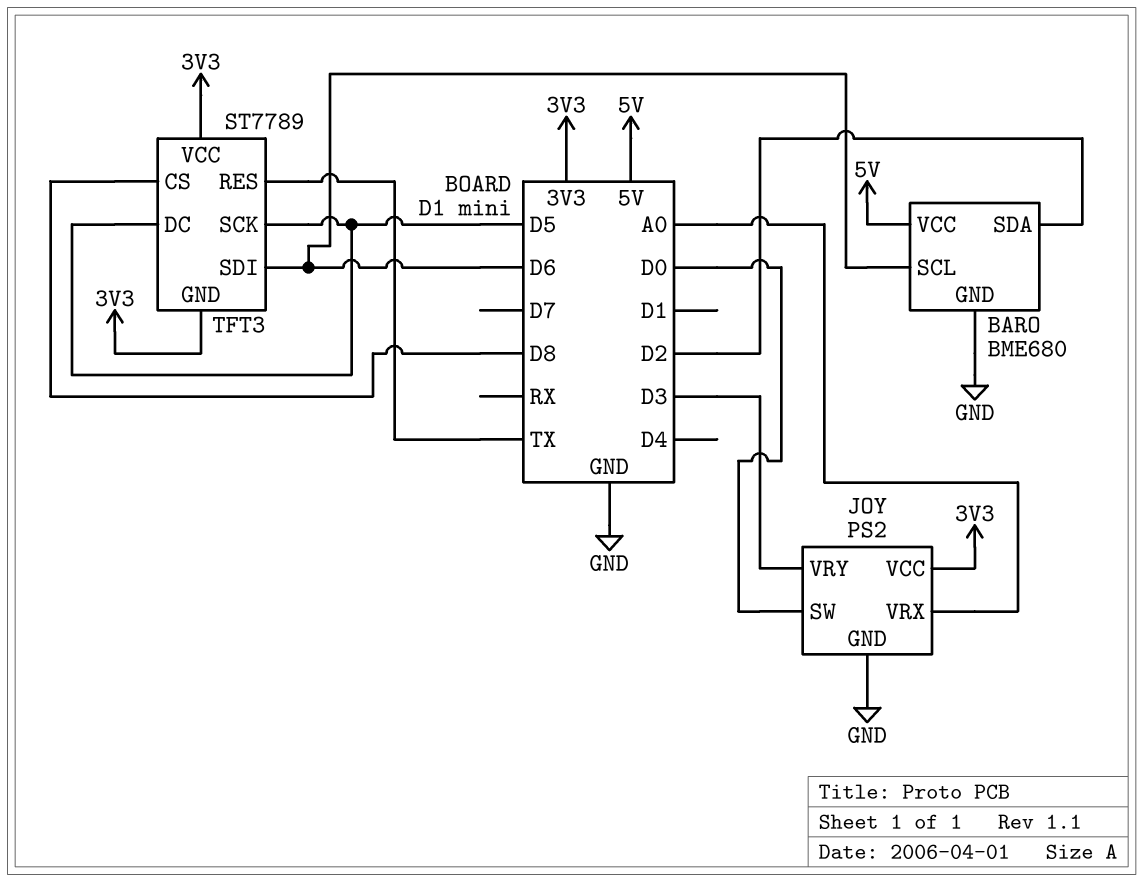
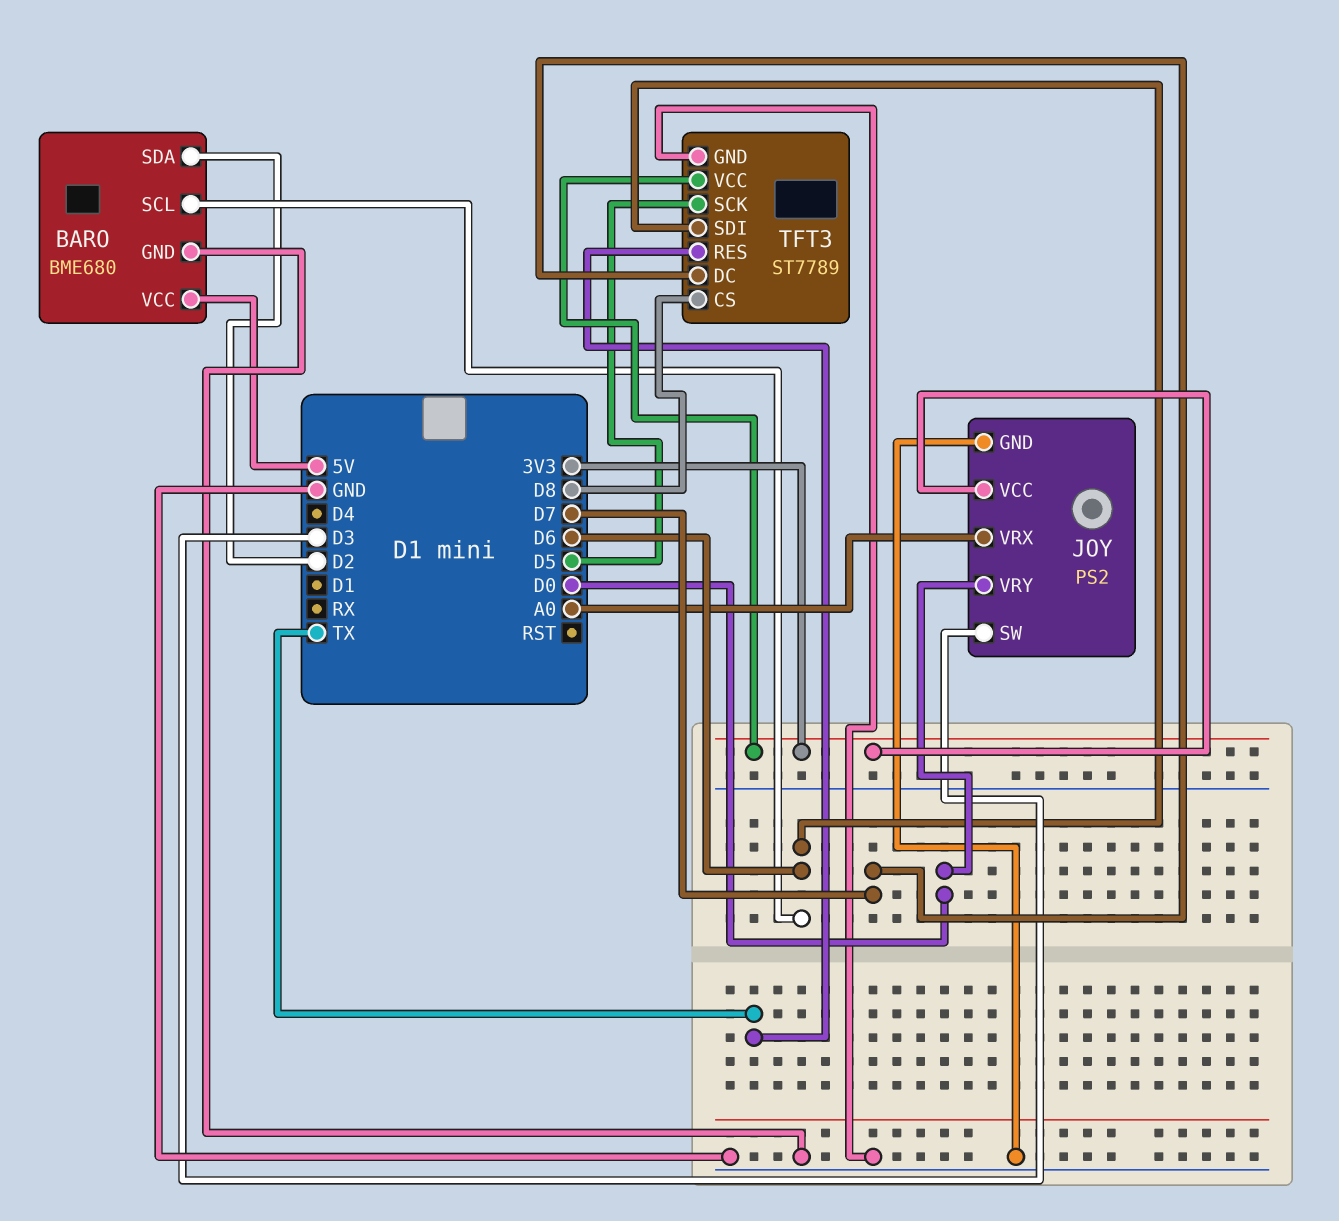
JOY pin SW: D0 -> D3
JOY pin VRY: D3 -> D0
TFT3 pin DC: D5 -> D7
TFT3 pin GND: 3V3 -> GND

